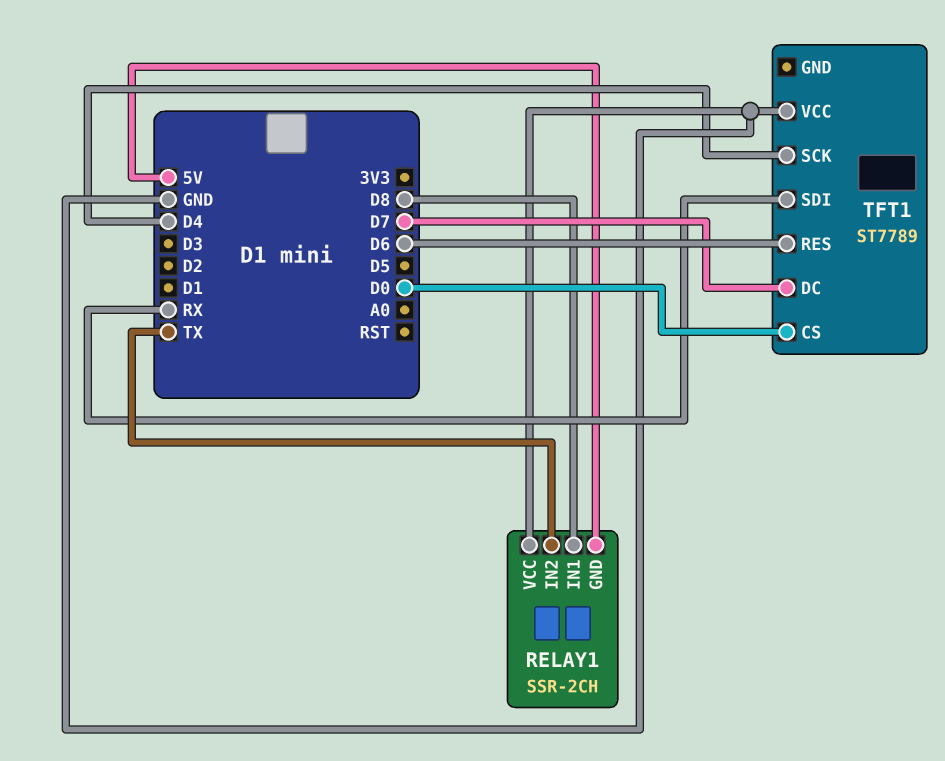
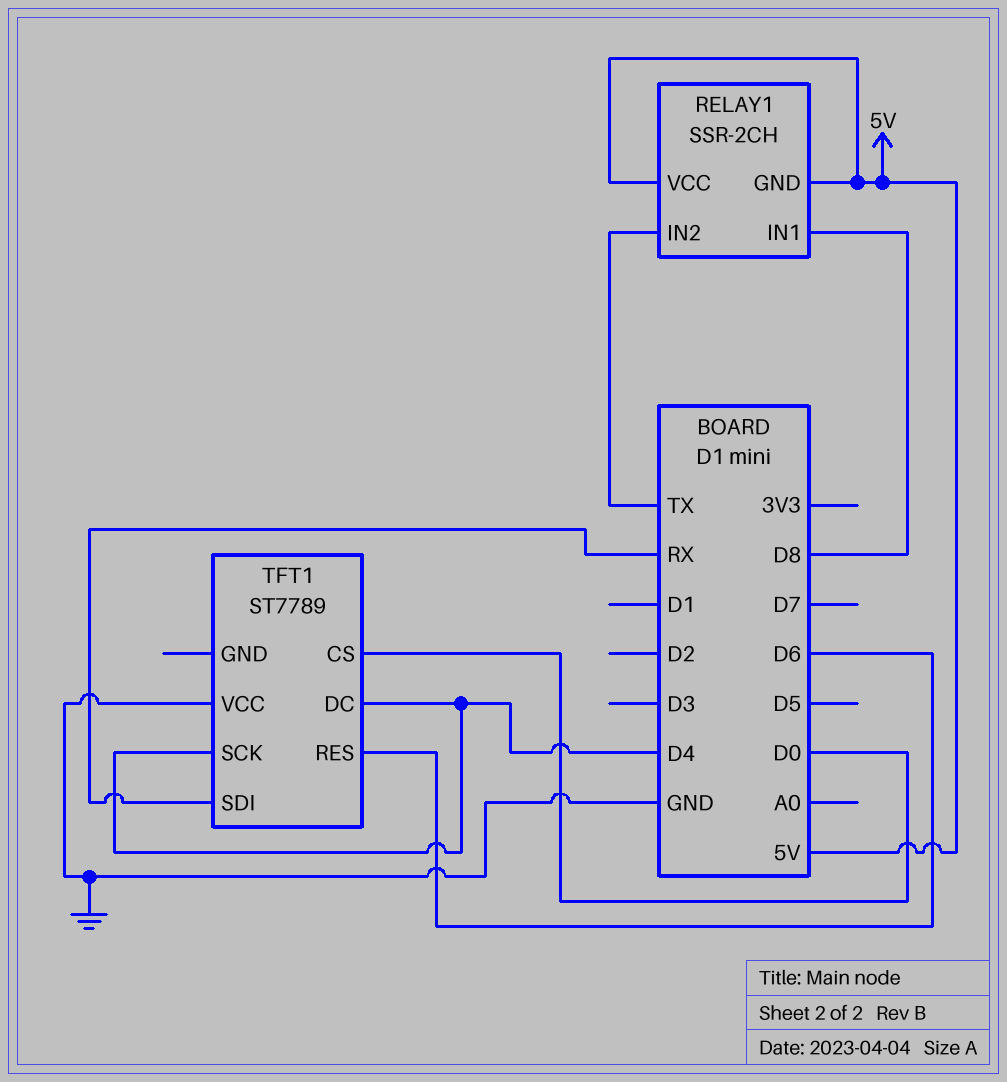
RELAY1 pin VCC: GND -> 5V
TFT1 pin DC: D7 -> D4

